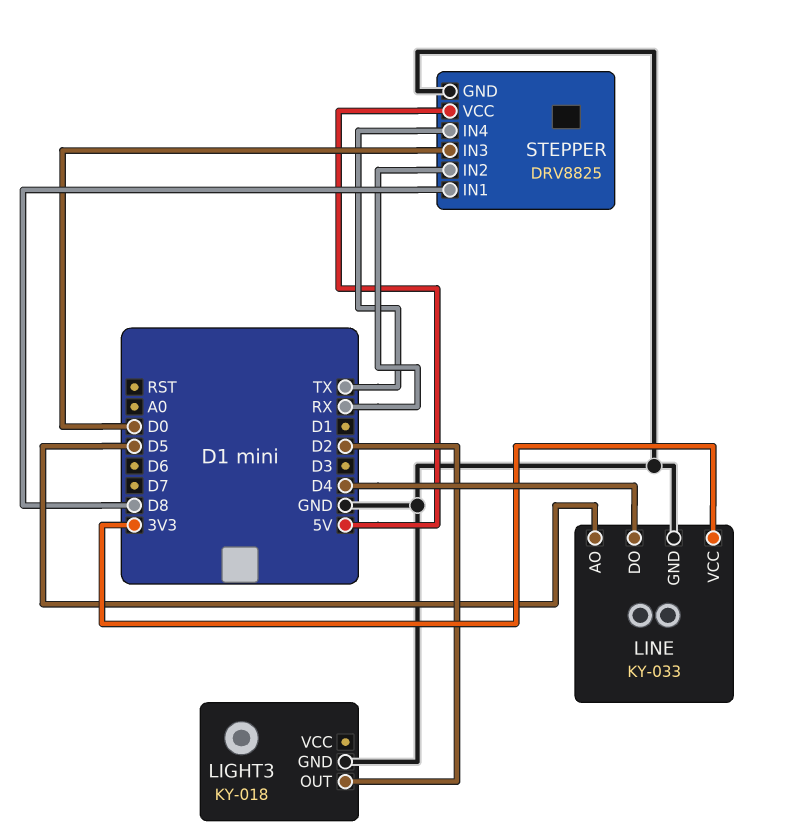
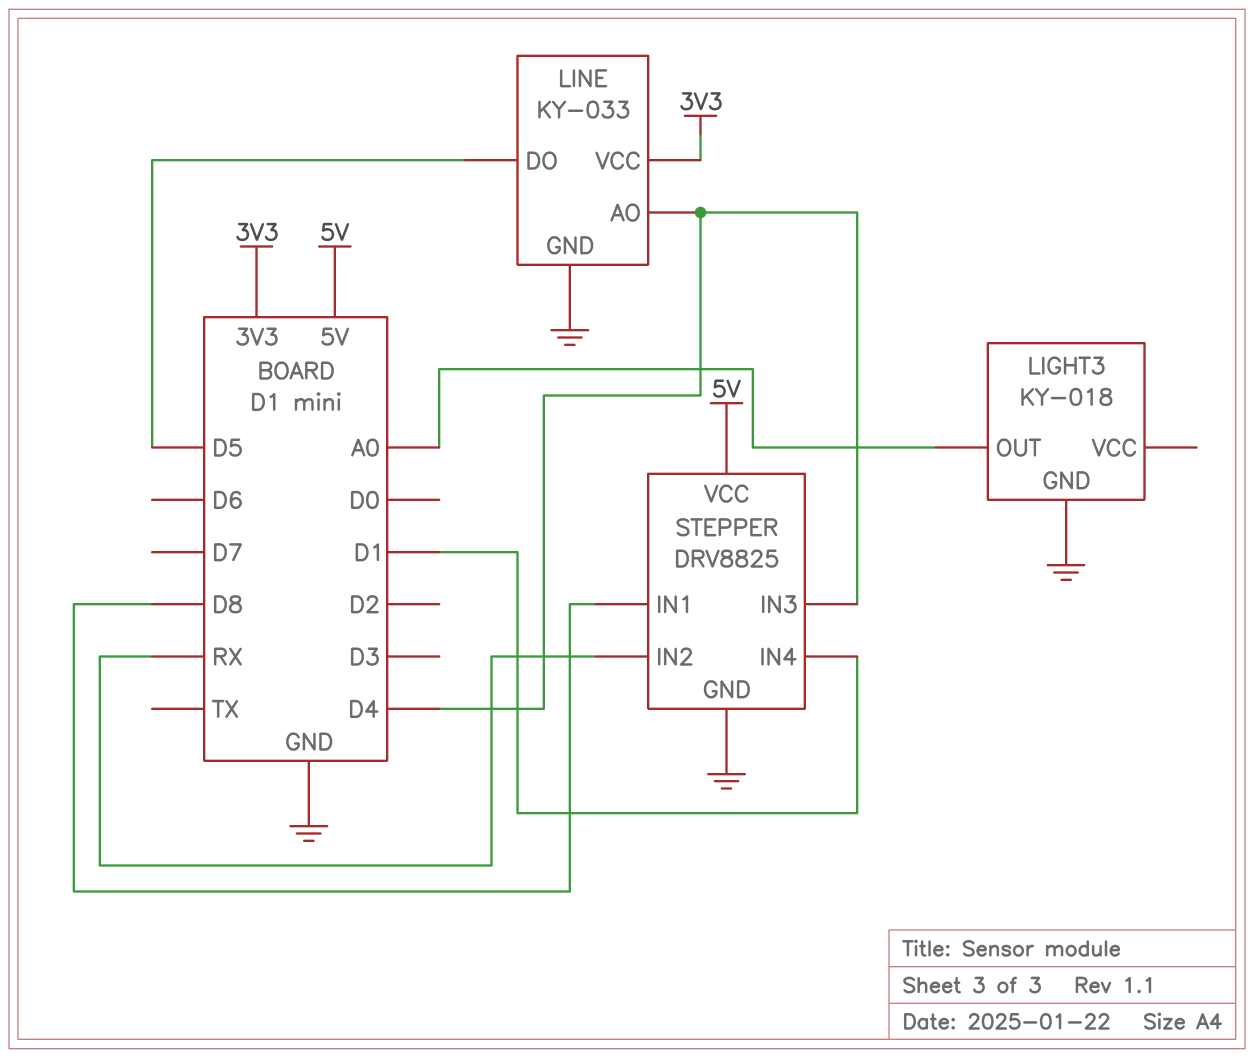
LIGHT3 pin OUT: D2 -> A0
LINE pin AO: D5 -> D4
LINE pin DO: D4 -> D5
STEPPER pin IN3: D0 -> D4
STEPPER pin IN4: TX -> D1

